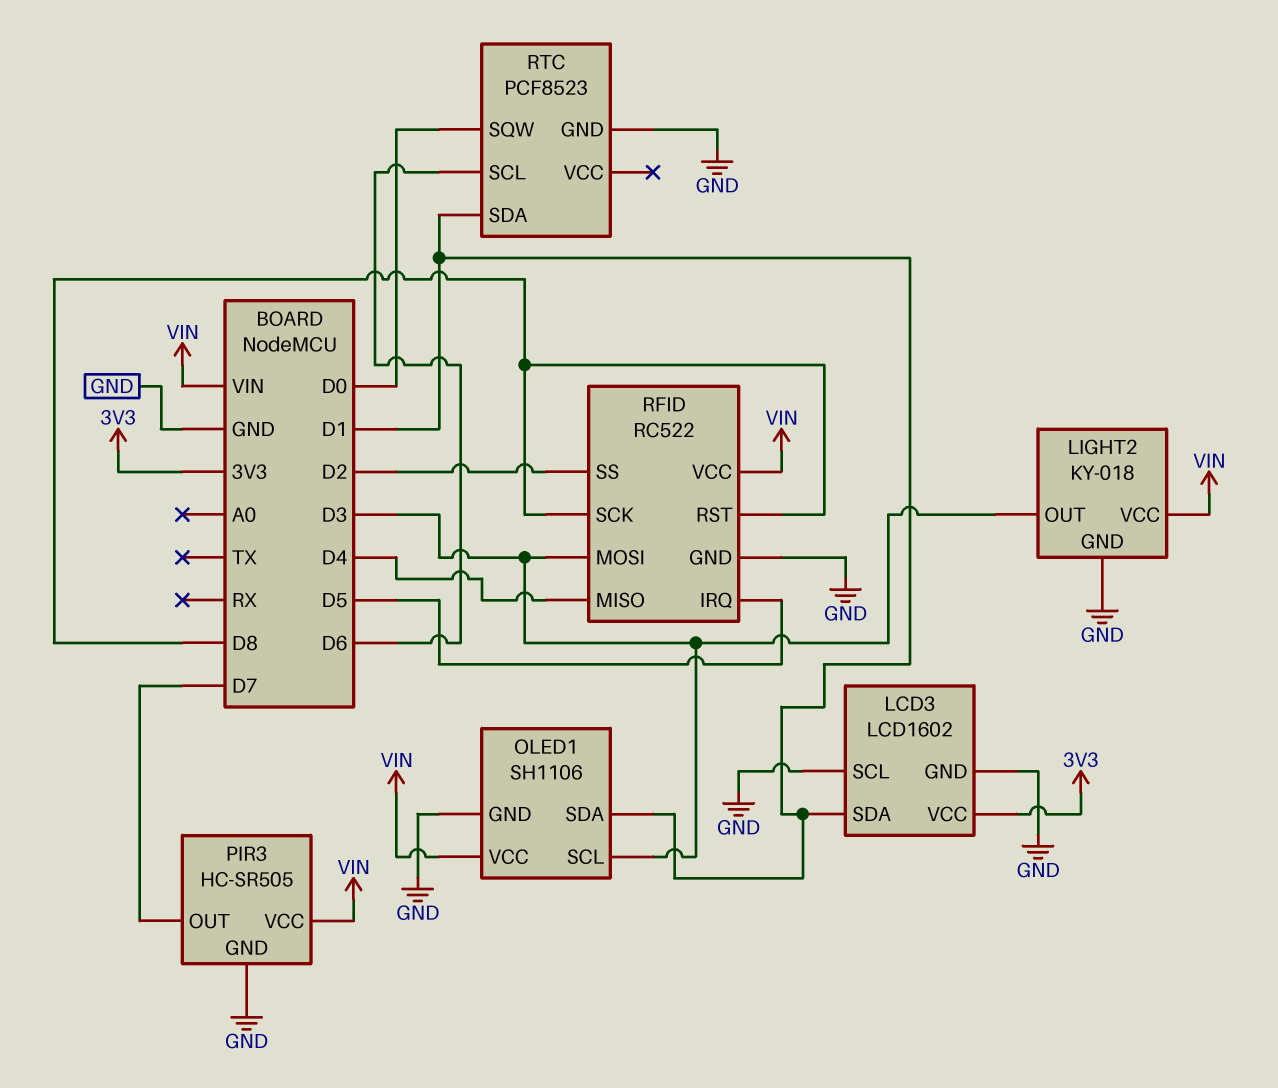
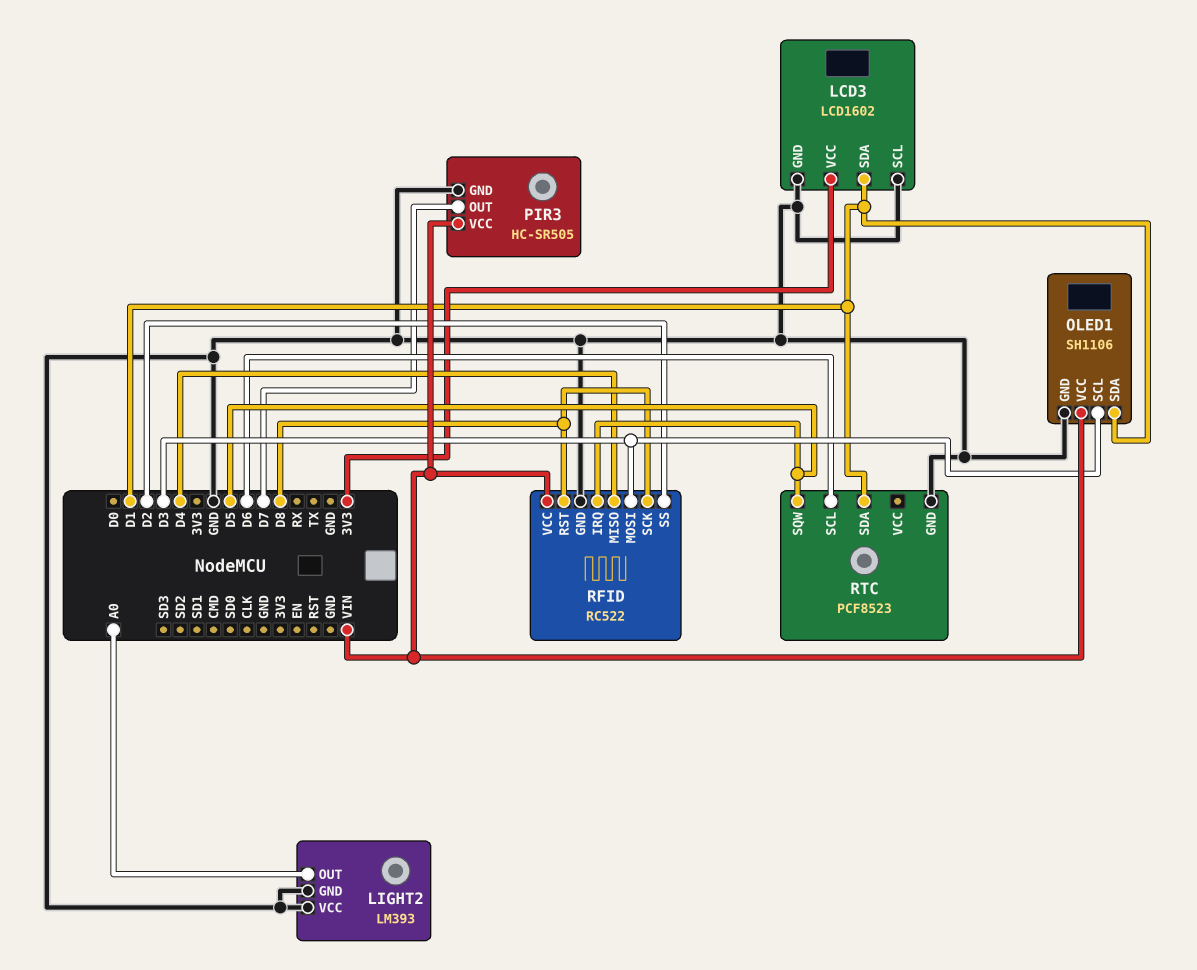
LIGHT2: KY-018 -> LM393
LIGHT2 pin OUT: D3 -> A0
LIGHT2 pin VCC: VIN -> GND
RTC pin SQW: D0 -> D5

